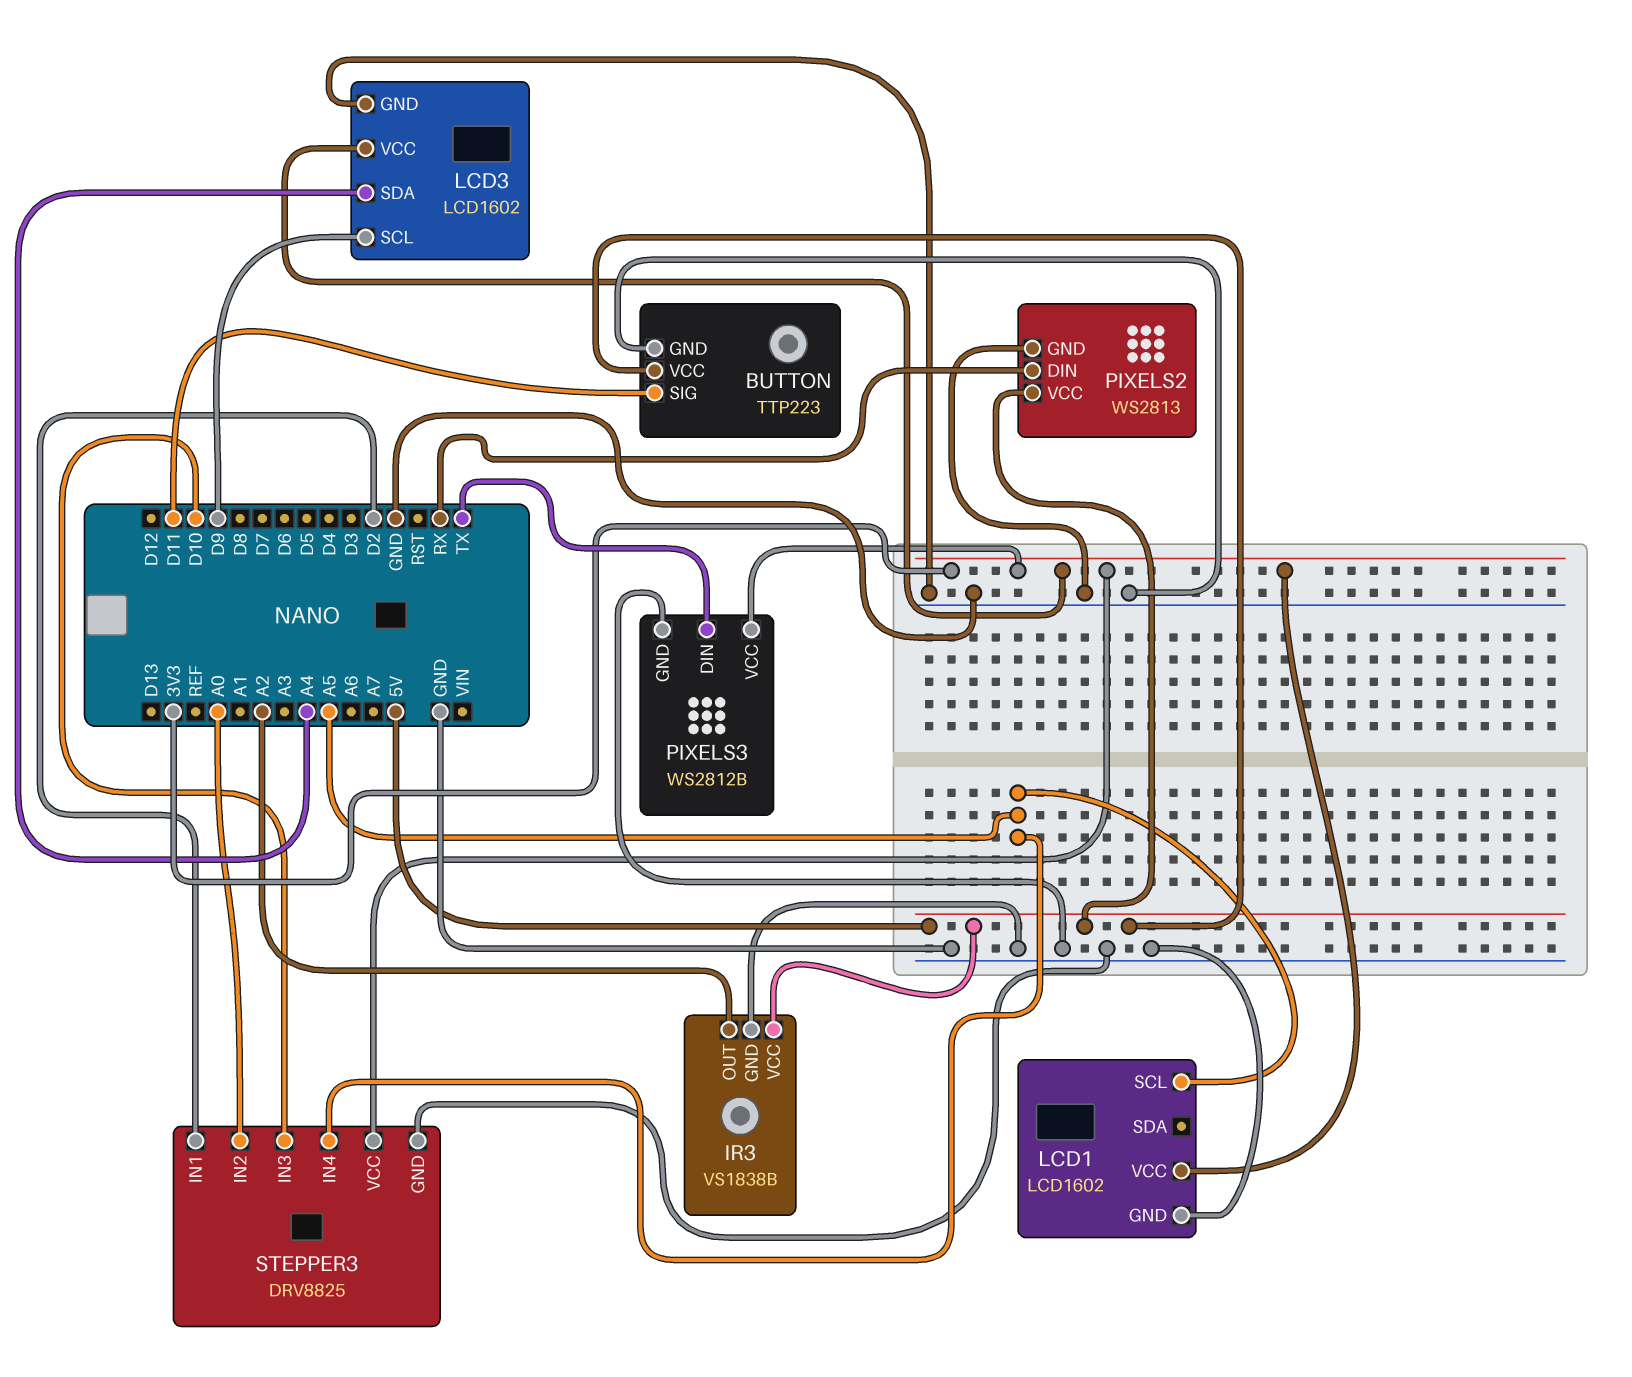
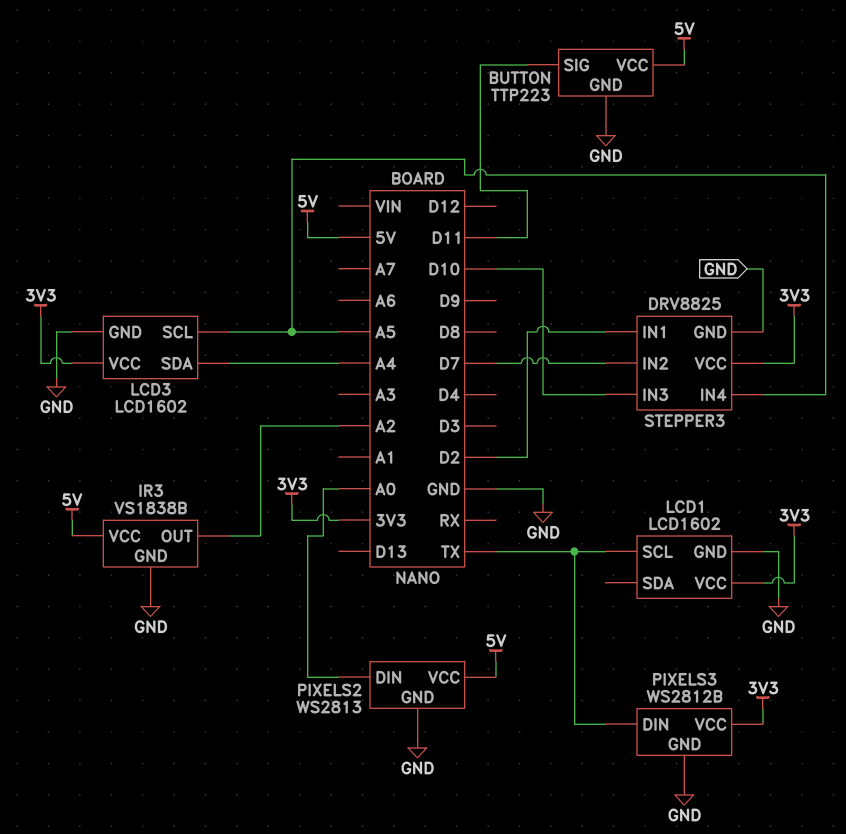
LCD1 pin SCL: A5 -> TX
LCD3 pin SCL: D9 -> A5
PIXELS2 pin DIN: RX -> A0
STEPPER3 pin IN2: A0 -> D7

